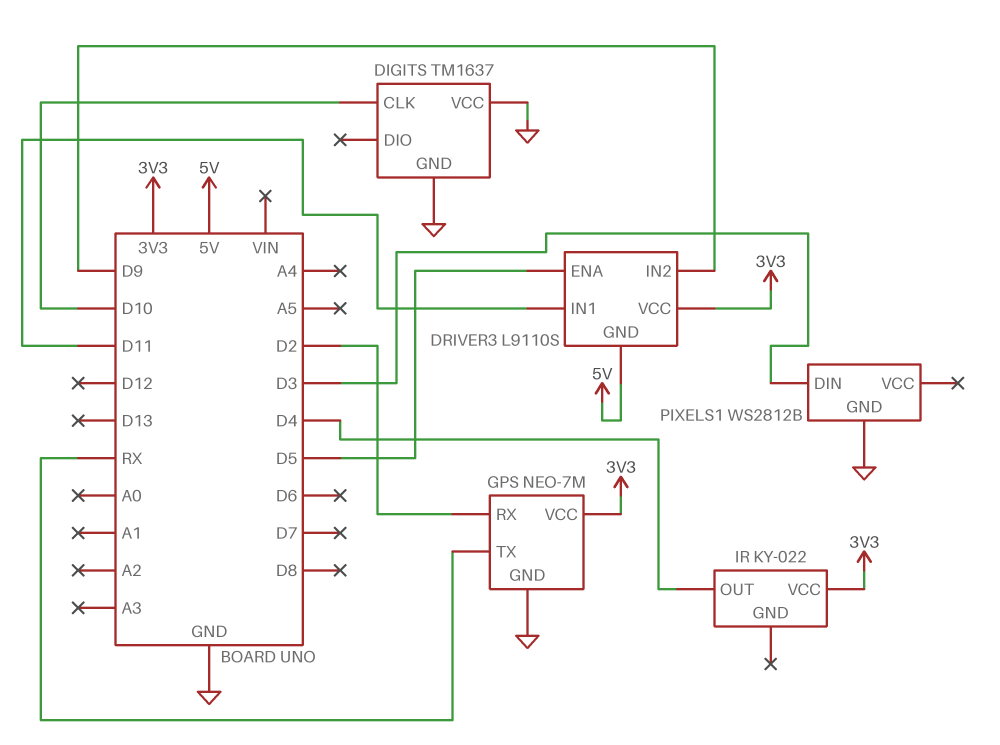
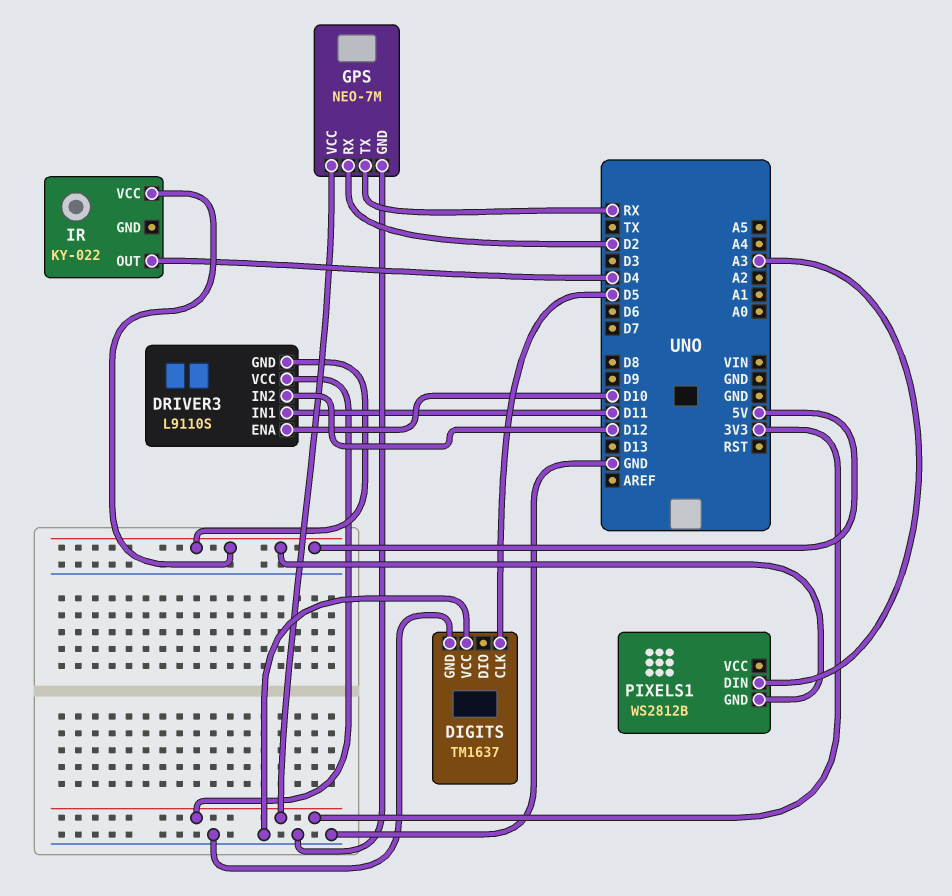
DIGITS pin CLK: D10 -> D5
DRIVER3 pin ENA: D5 -> D10
DRIVER3 pin IN2: D9 -> D12
IR pin VCC: 3V3 -> 5V
PIXELS1 pin DIN: D3 -> A3
PIXELS1 pin GND: GND -> 5V

